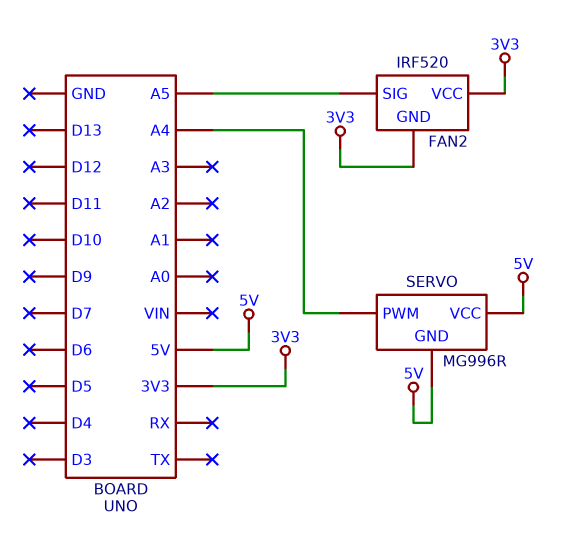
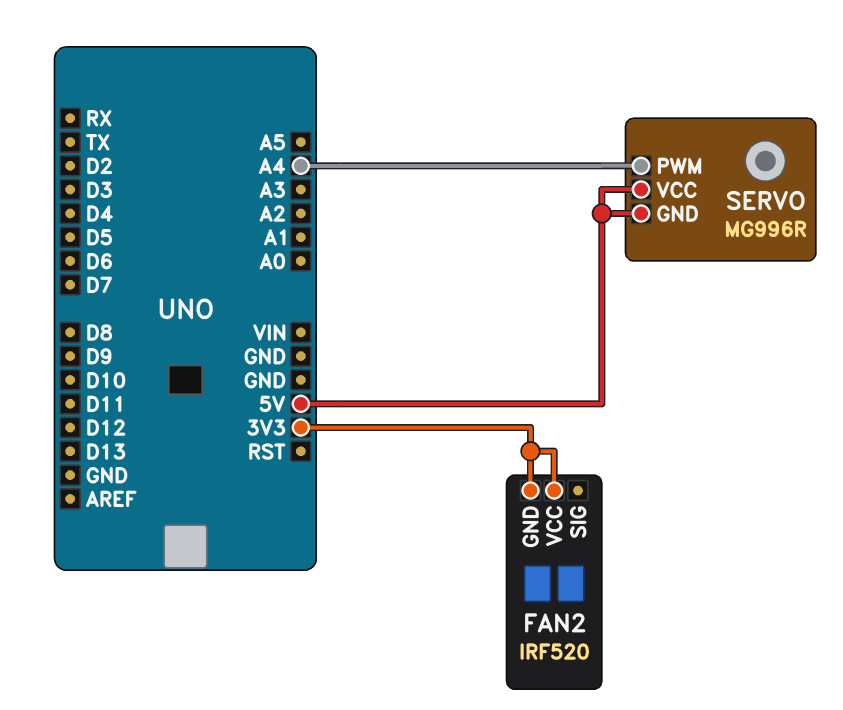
FAN2 pin SIG: A5 -> none

